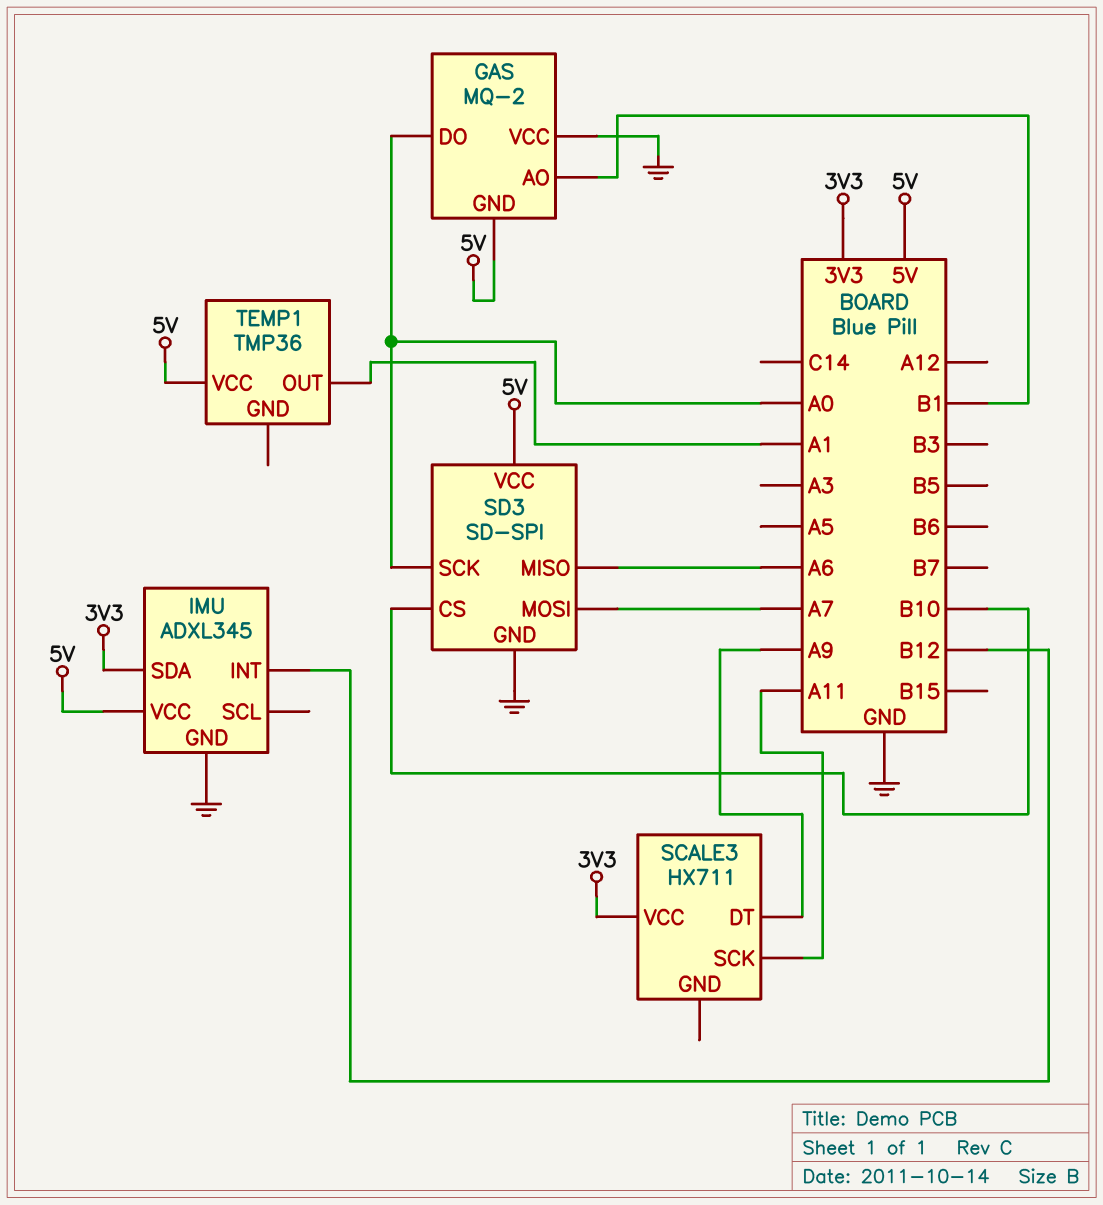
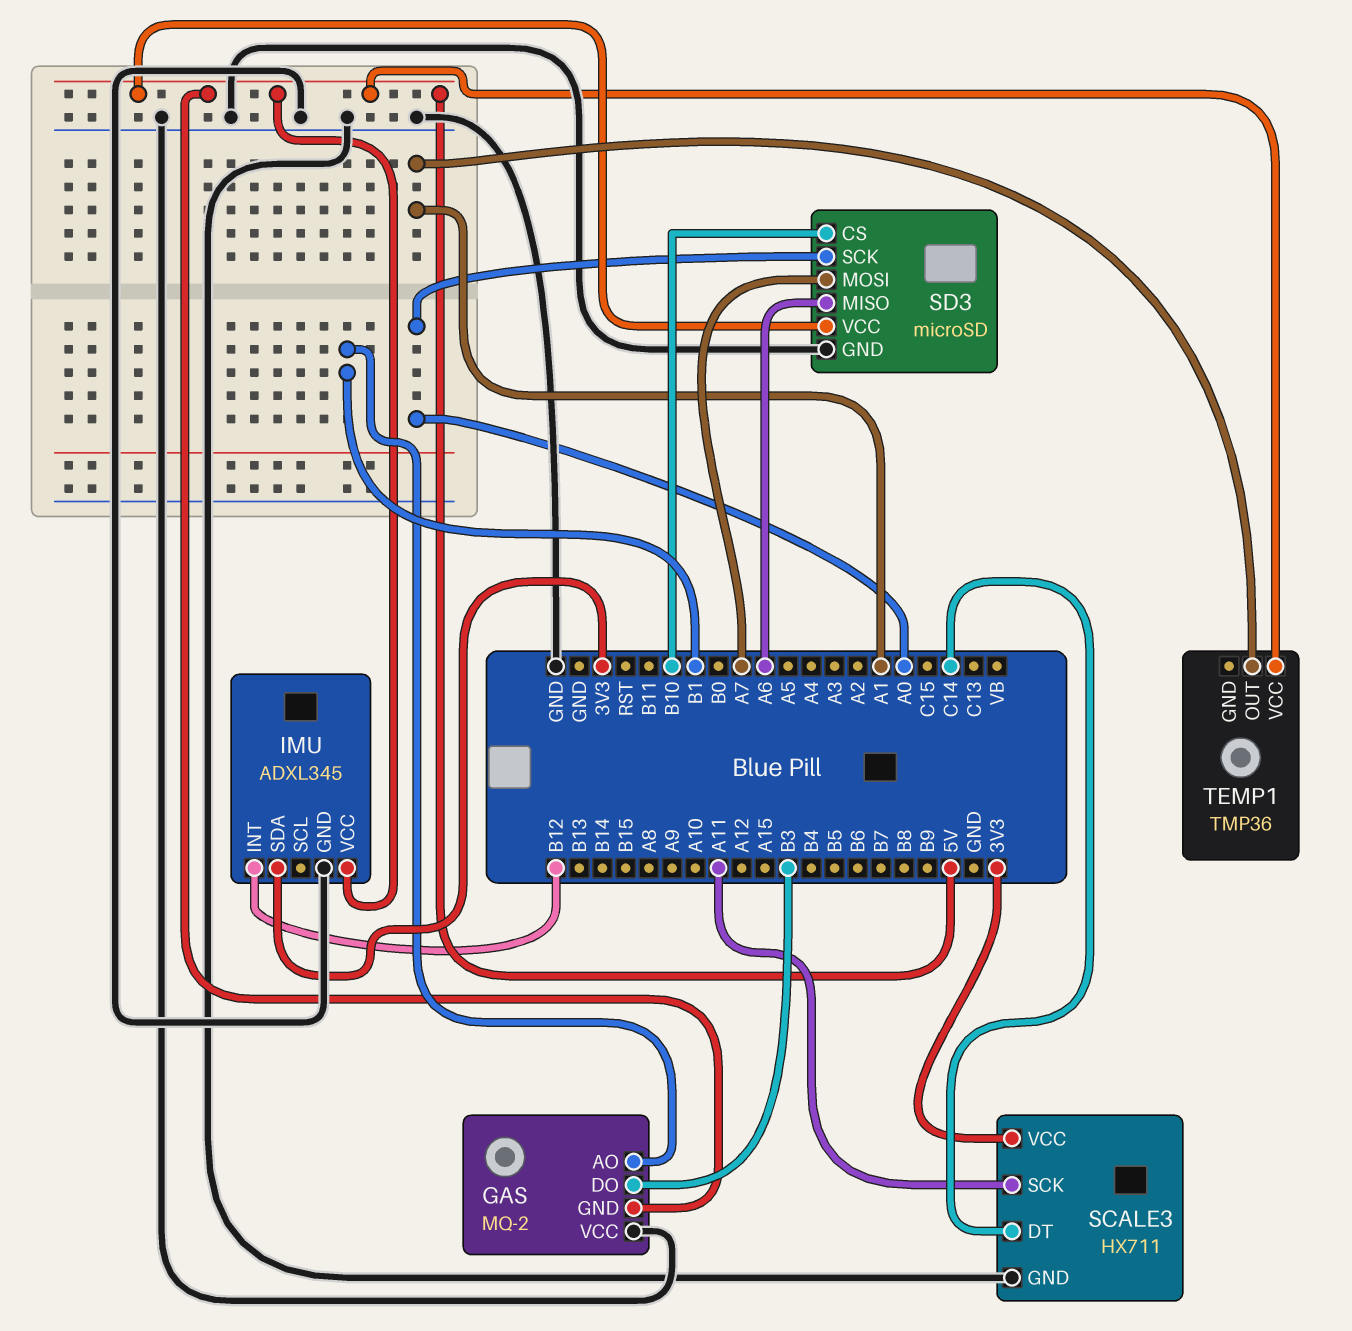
GAS pin DO: A0 -> B3
SCALE3 pin DT: A9 -> C14
SCALE3 pin GND: none -> GND
SD3: SD-SPI -> microSD

